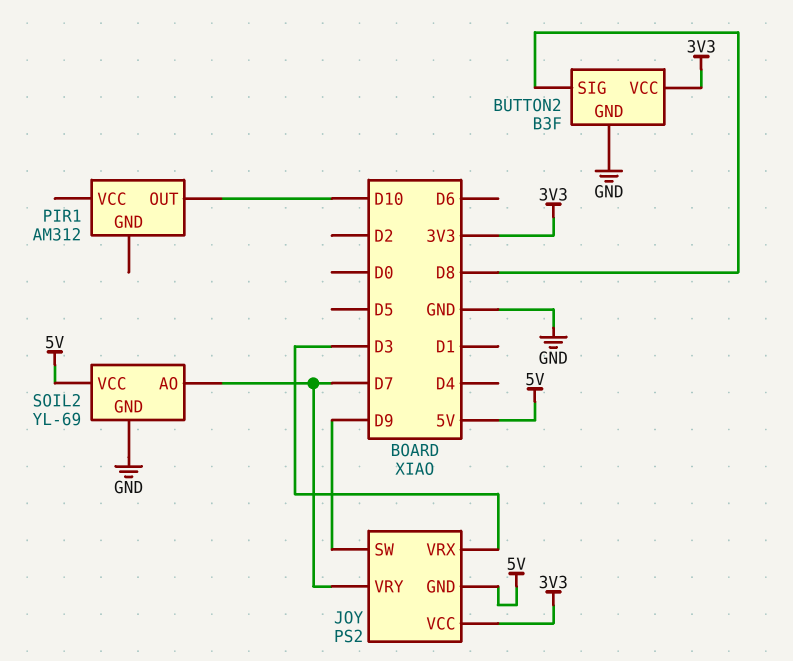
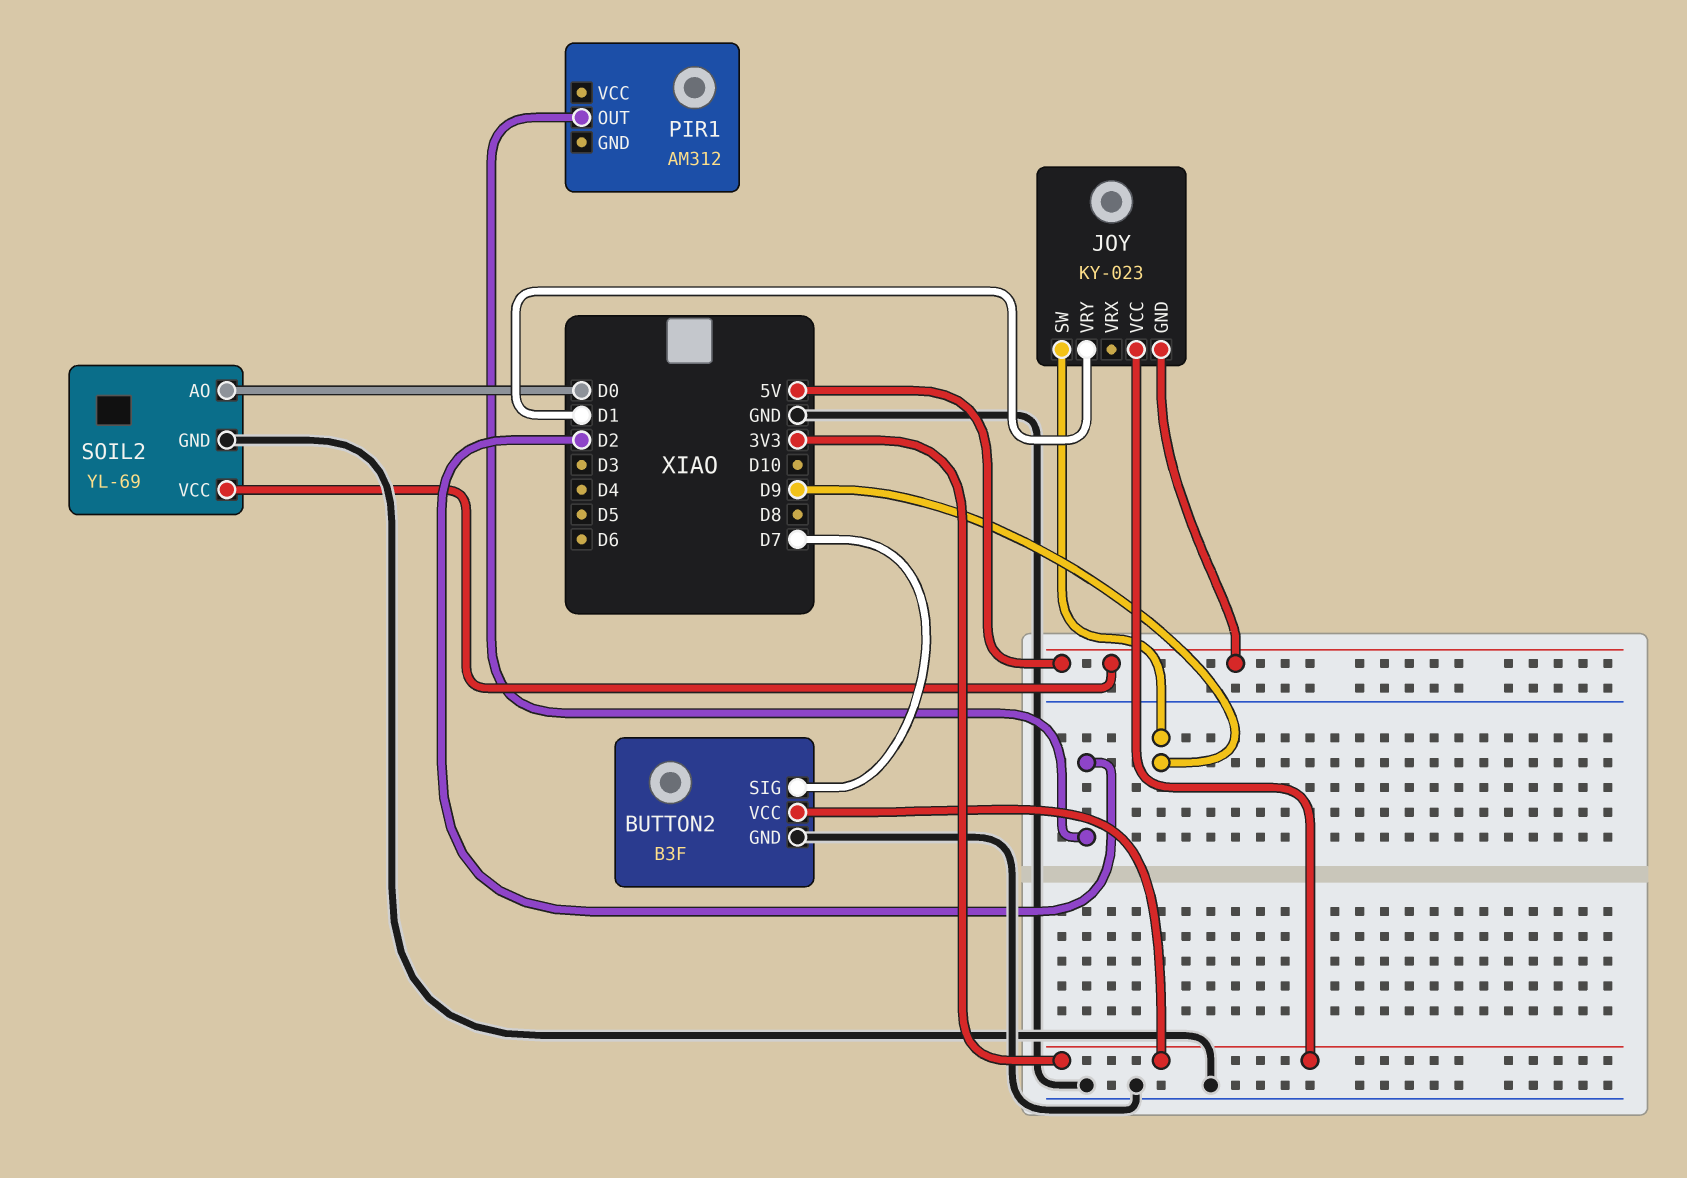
BUTTON2 pin SIG: D8 -> D7
JOY: PS2 -> KY-023
JOY pin VRX: D3 -> none
JOY pin VRY: D7 -> D1
PIR1 pin OUT: D10 -> D2
SOIL2 pin AO: D7 -> D0

